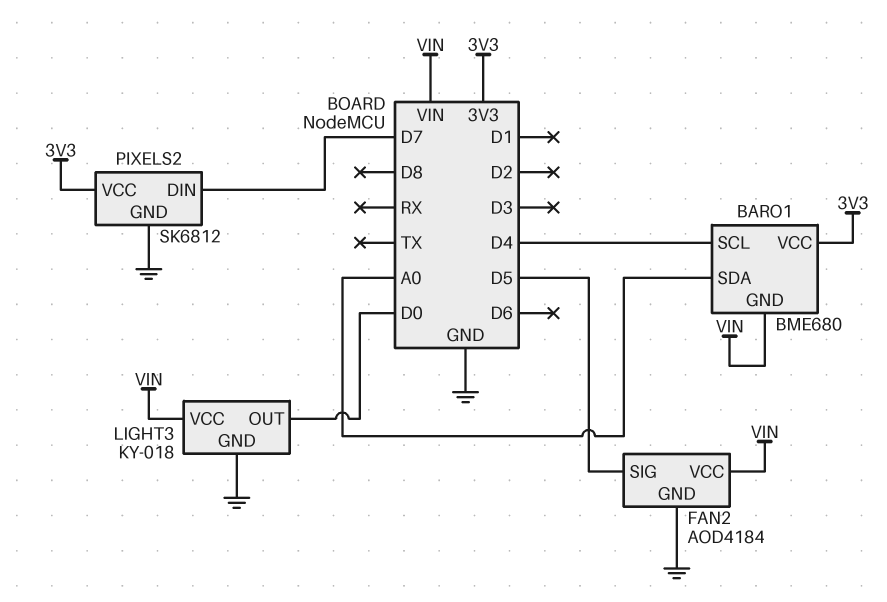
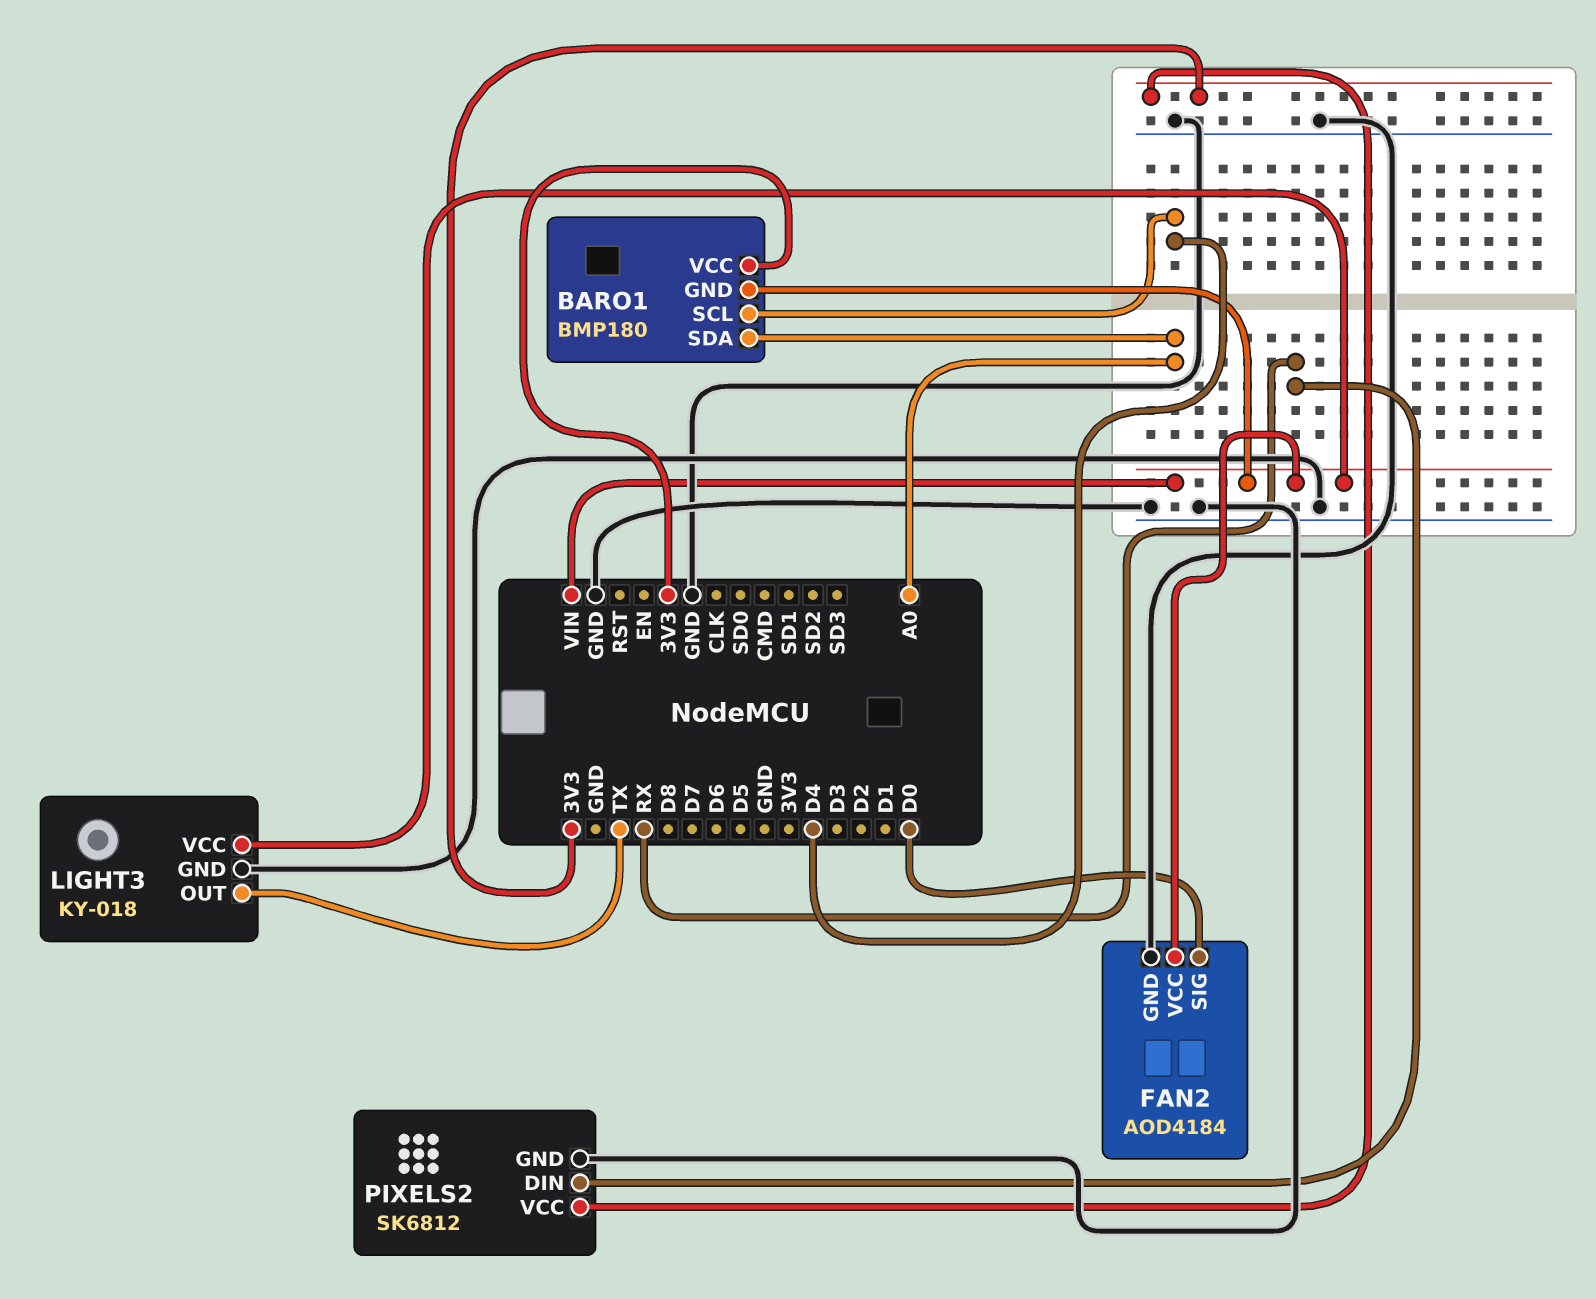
BARO1: BME680 -> BMP180
FAN2 pin SIG: D5 -> D0
LIGHT3 pin OUT: D0 -> TX
PIXELS2 pin DIN: D7 -> RX

